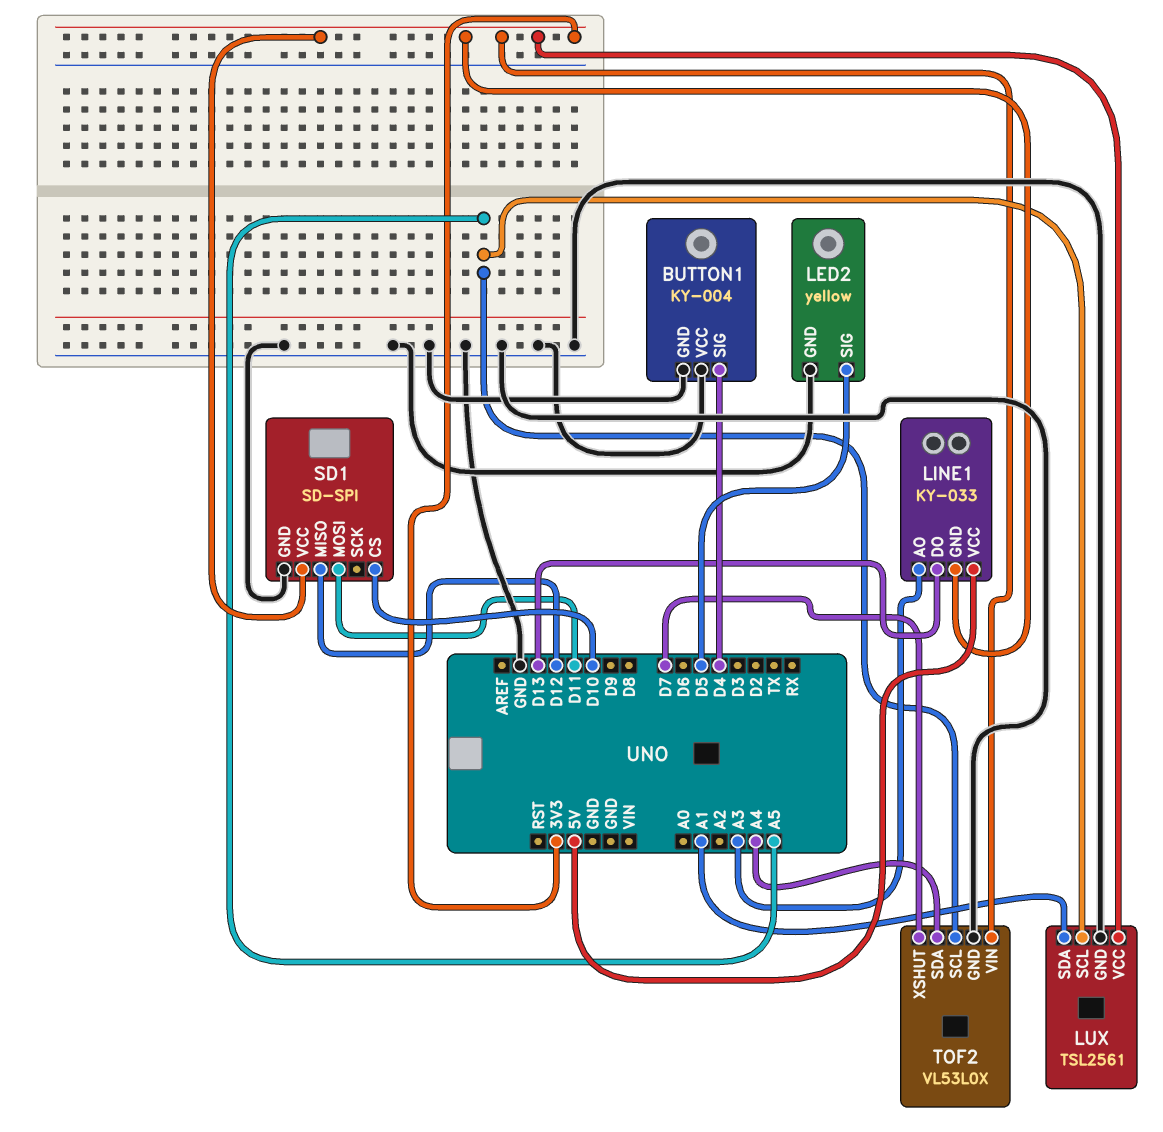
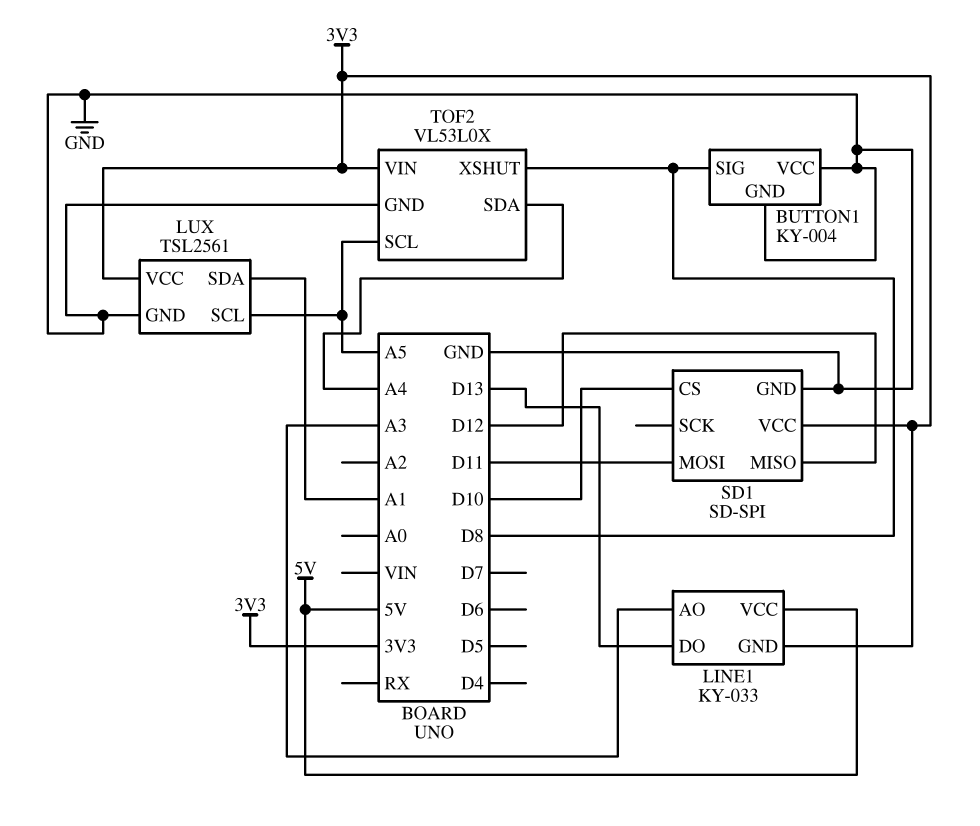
BUTTON1 pin SIG: D4 -> D8
LED2: yellow -> none
LED2 pin GND: GND -> none
LED2 pin SIG: D5 -> none
TOF2 pin XSHUT: D7 -> D8

